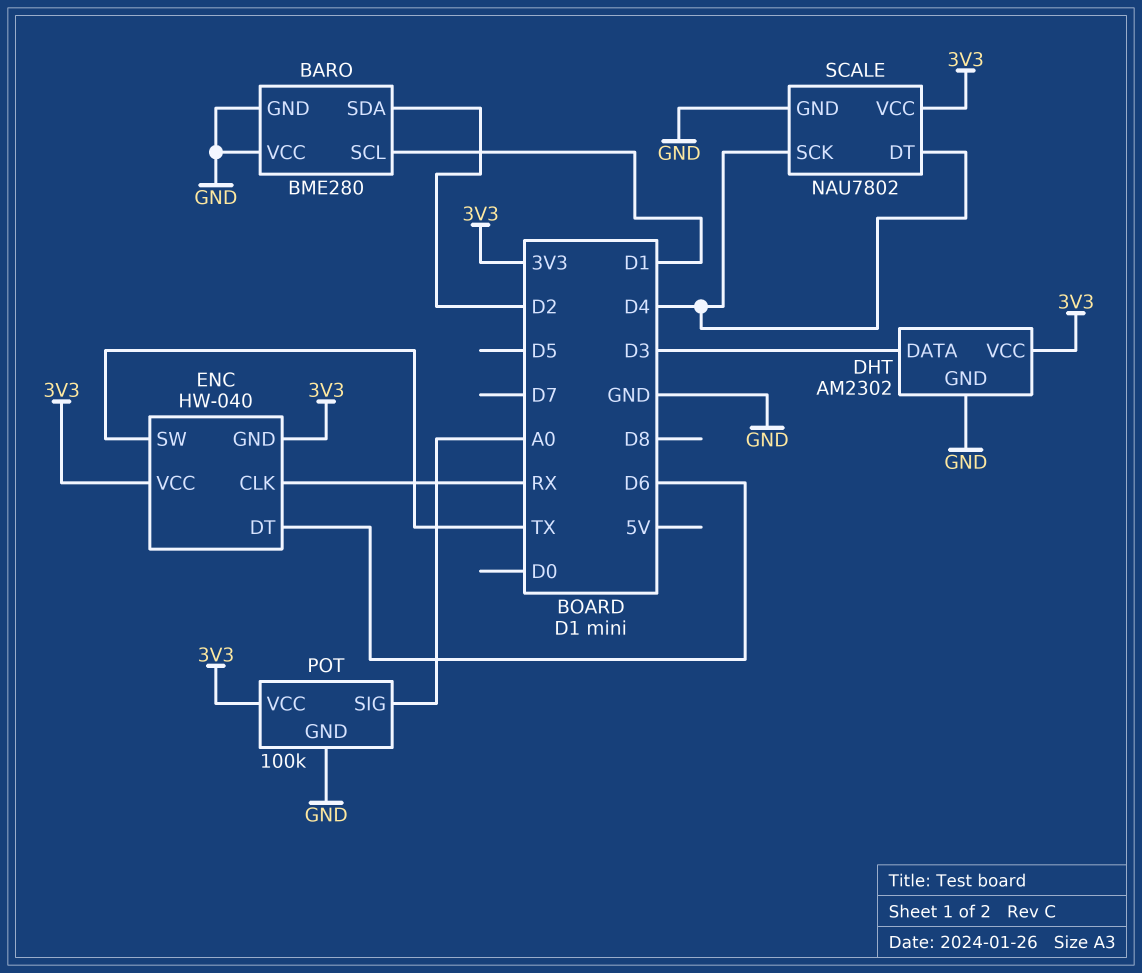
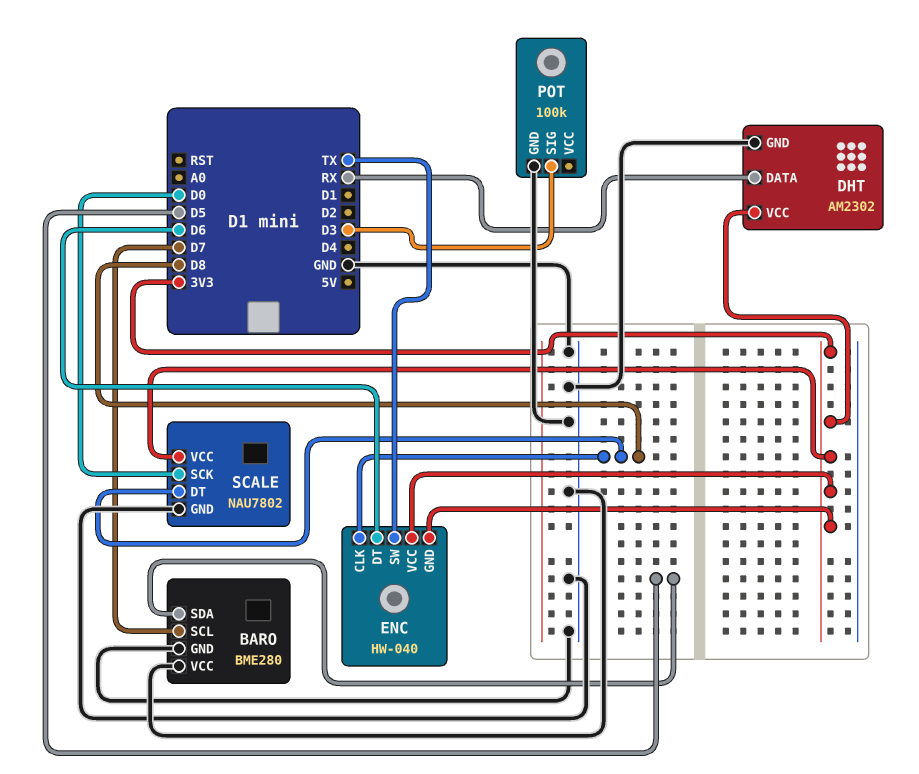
BARO pin SCL: D1 -> D7
BARO pin SDA: D2 -> D5
DHT pin DATA: D3 -> RX
ENC pin CLK: RX -> D8
POT pin SIG: A0 -> D3
POT pin VCC: 3V3 -> none
SCALE pin DT: D4 -> D8
SCALE pin SCK: D4 -> D0

